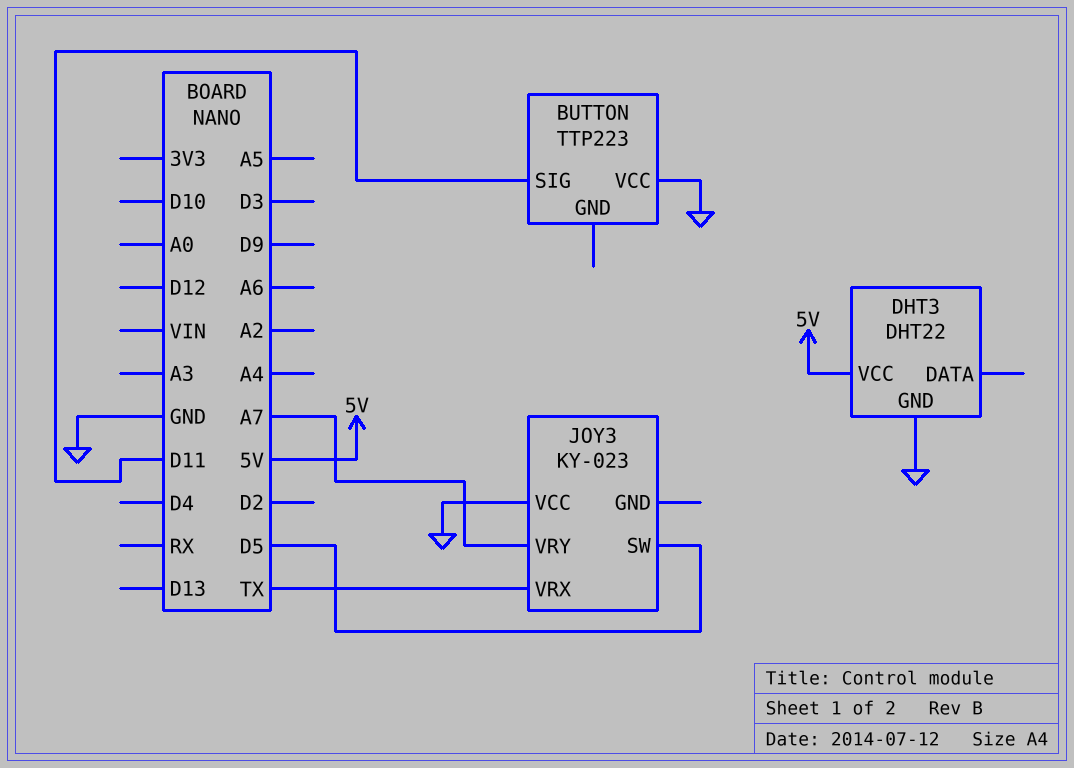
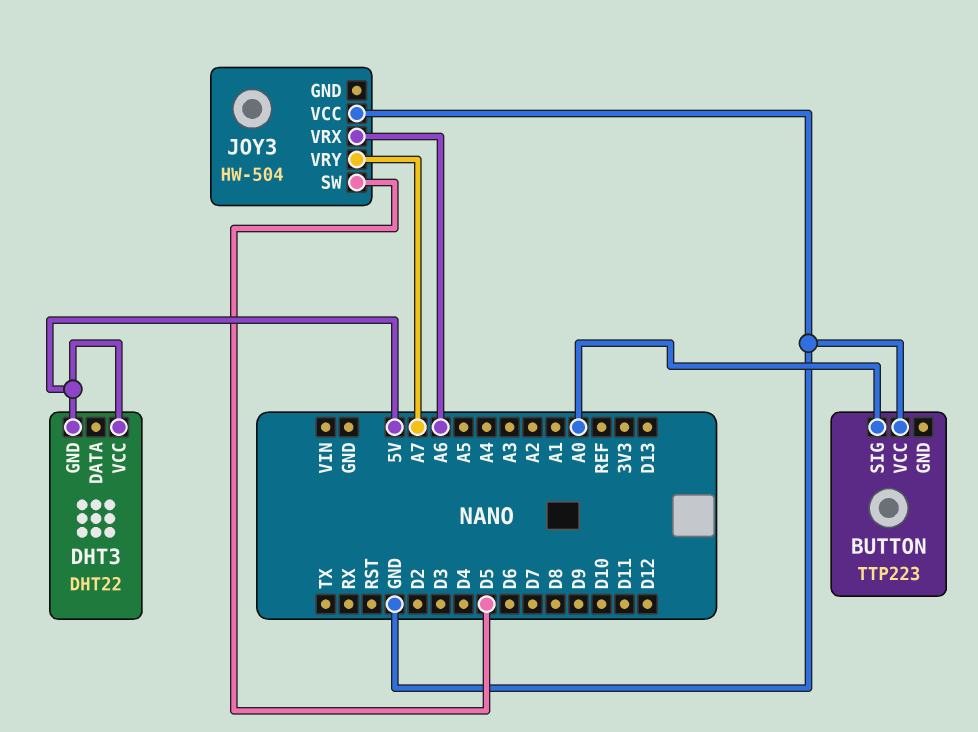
BUTTON pin SIG: D11 -> A0
DHT3 pin GND: GND -> 5V
JOY3: KY-023 -> HW-504
JOY3 pin VRX: TX -> A6

